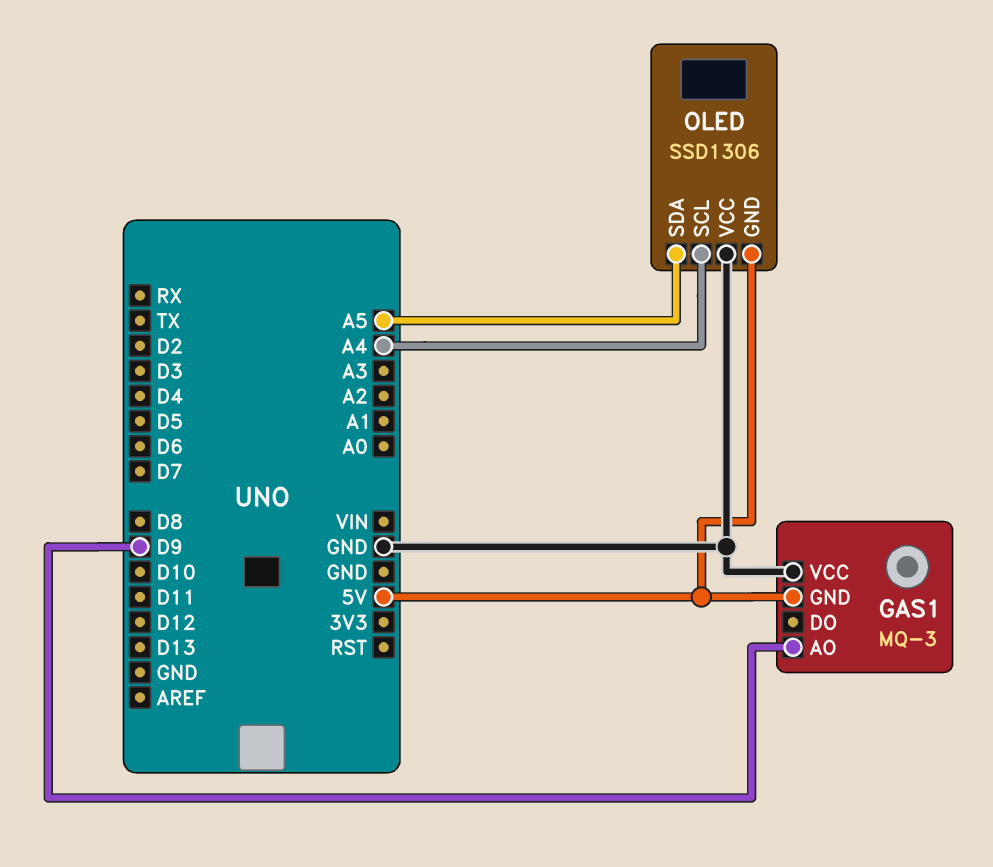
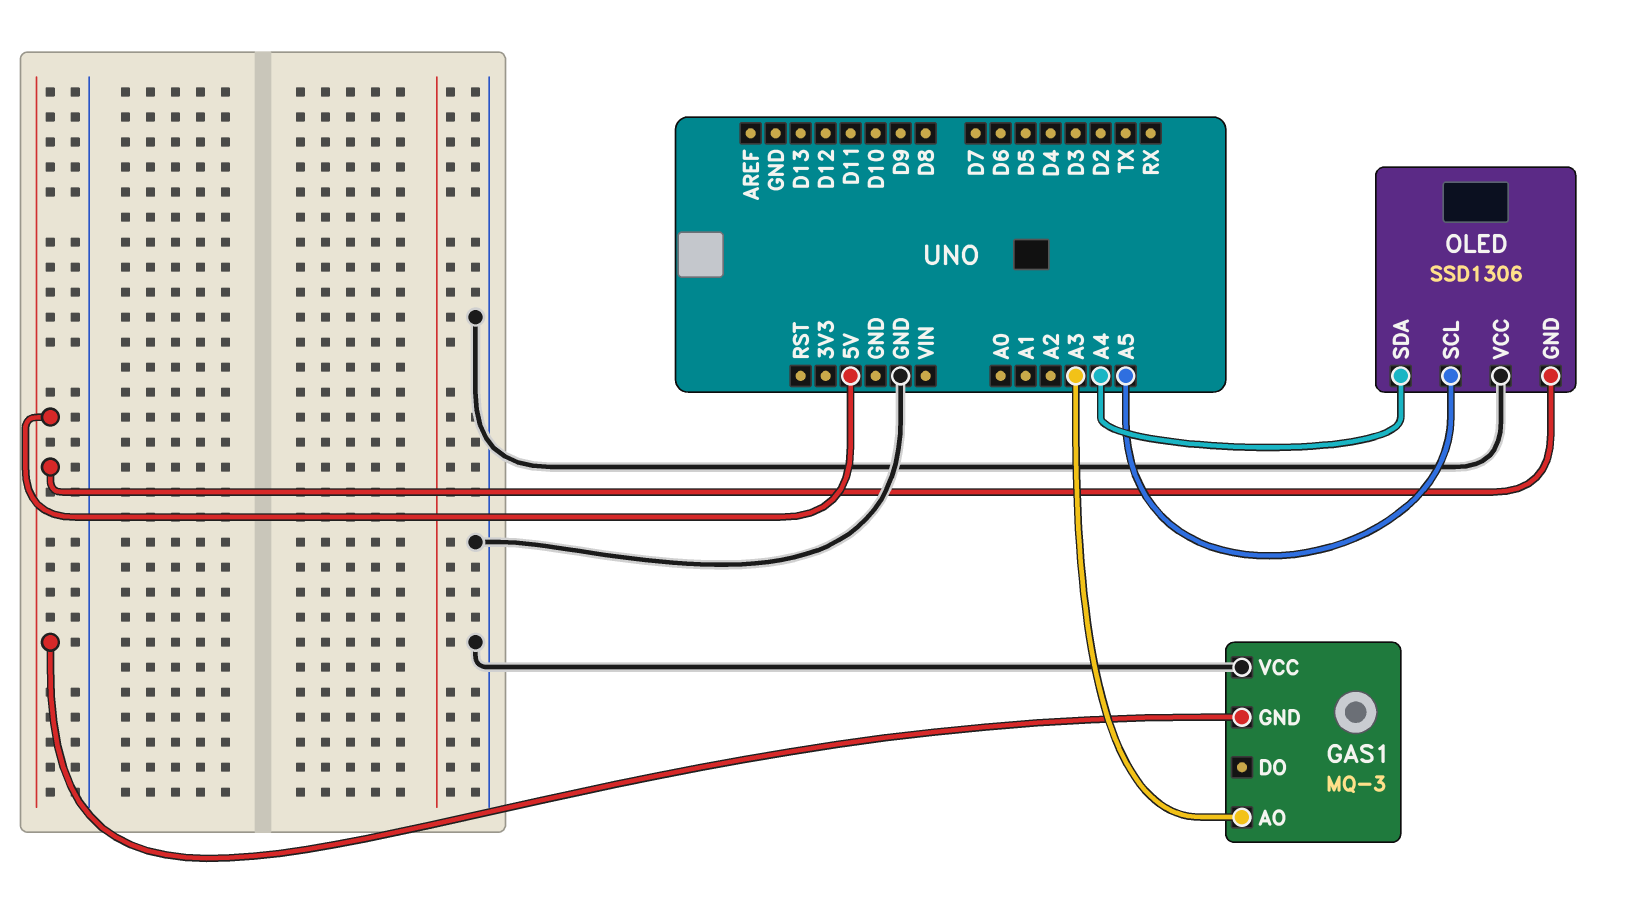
GAS1 pin AO: D9 -> A3
OLED pin SCL: A4 -> A5
OLED pin SDA: A5 -> A4

